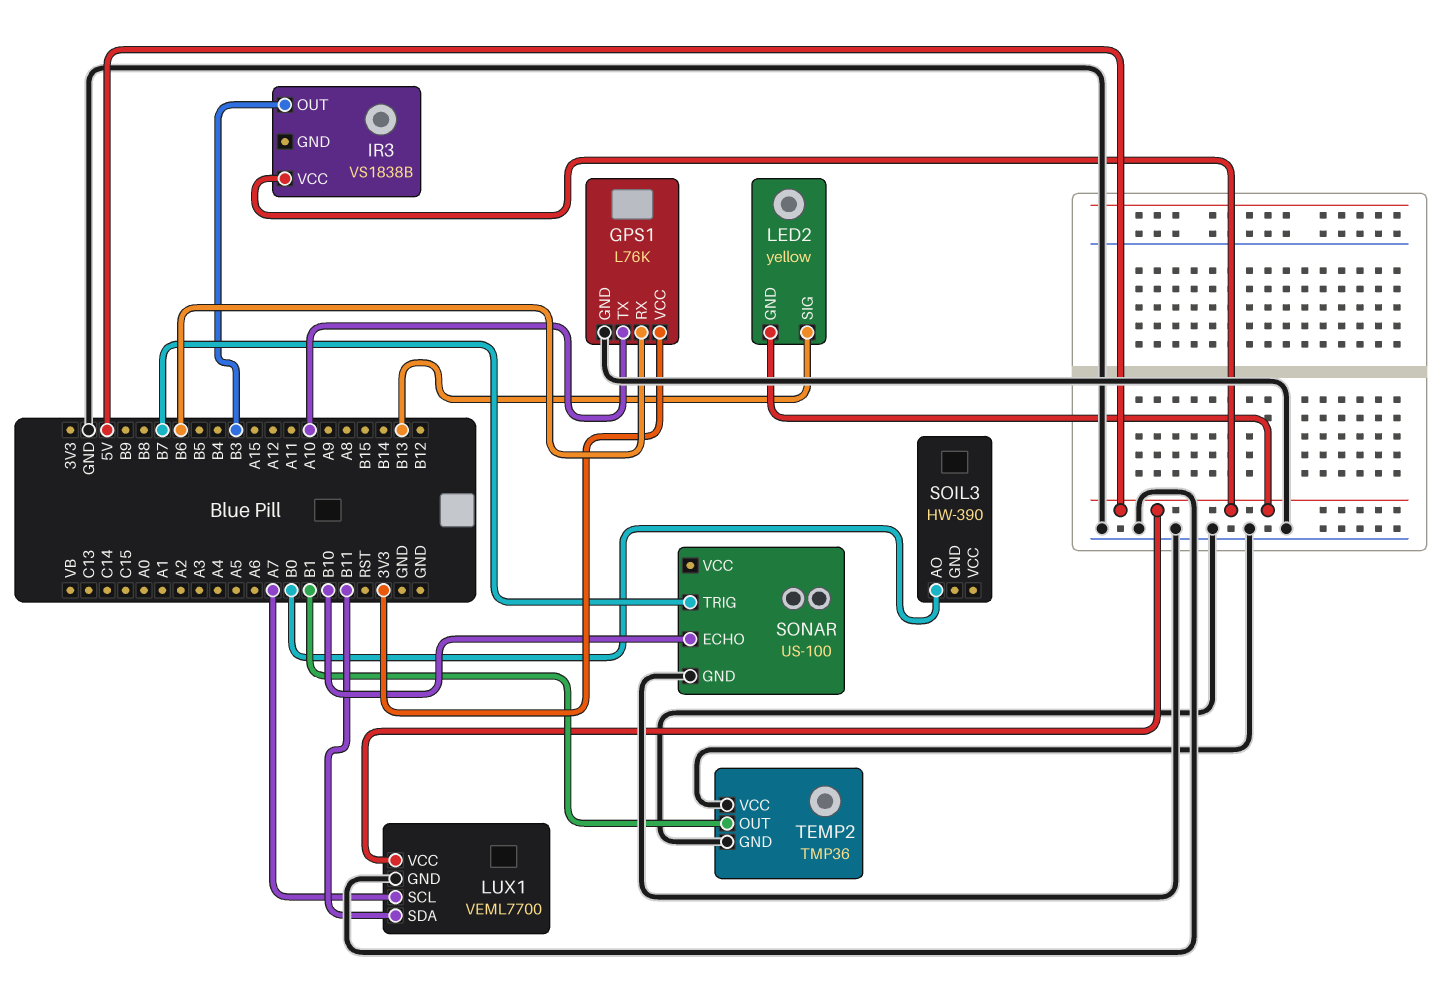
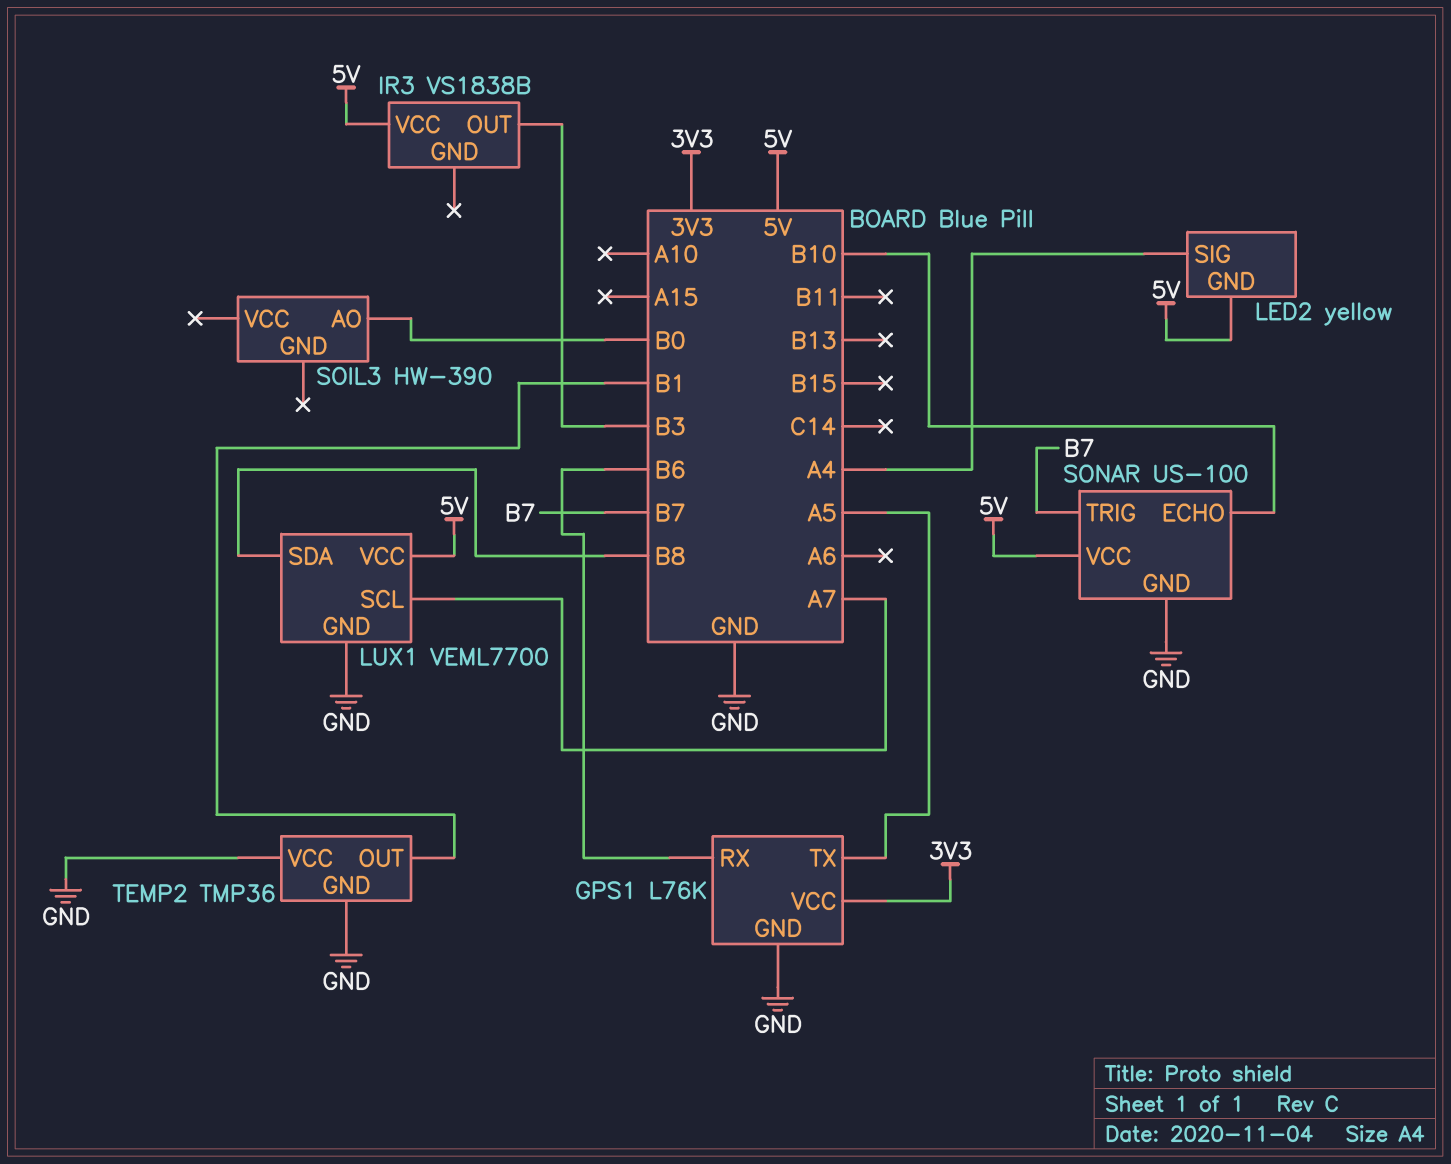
GPS1 pin TX: A10 -> A5
LED2 pin SIG: B13 -> A4
LUX1 pin SDA: B11 -> B8
SONAR pin VCC: none -> 5V

